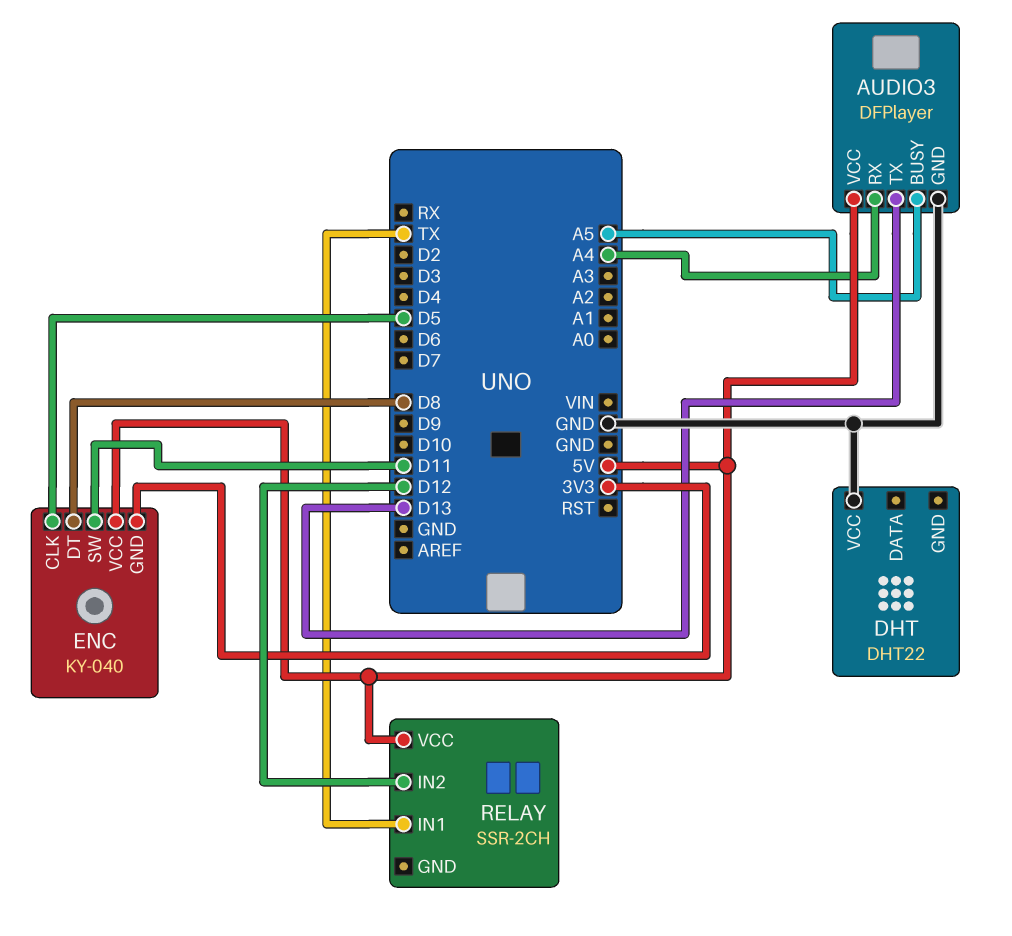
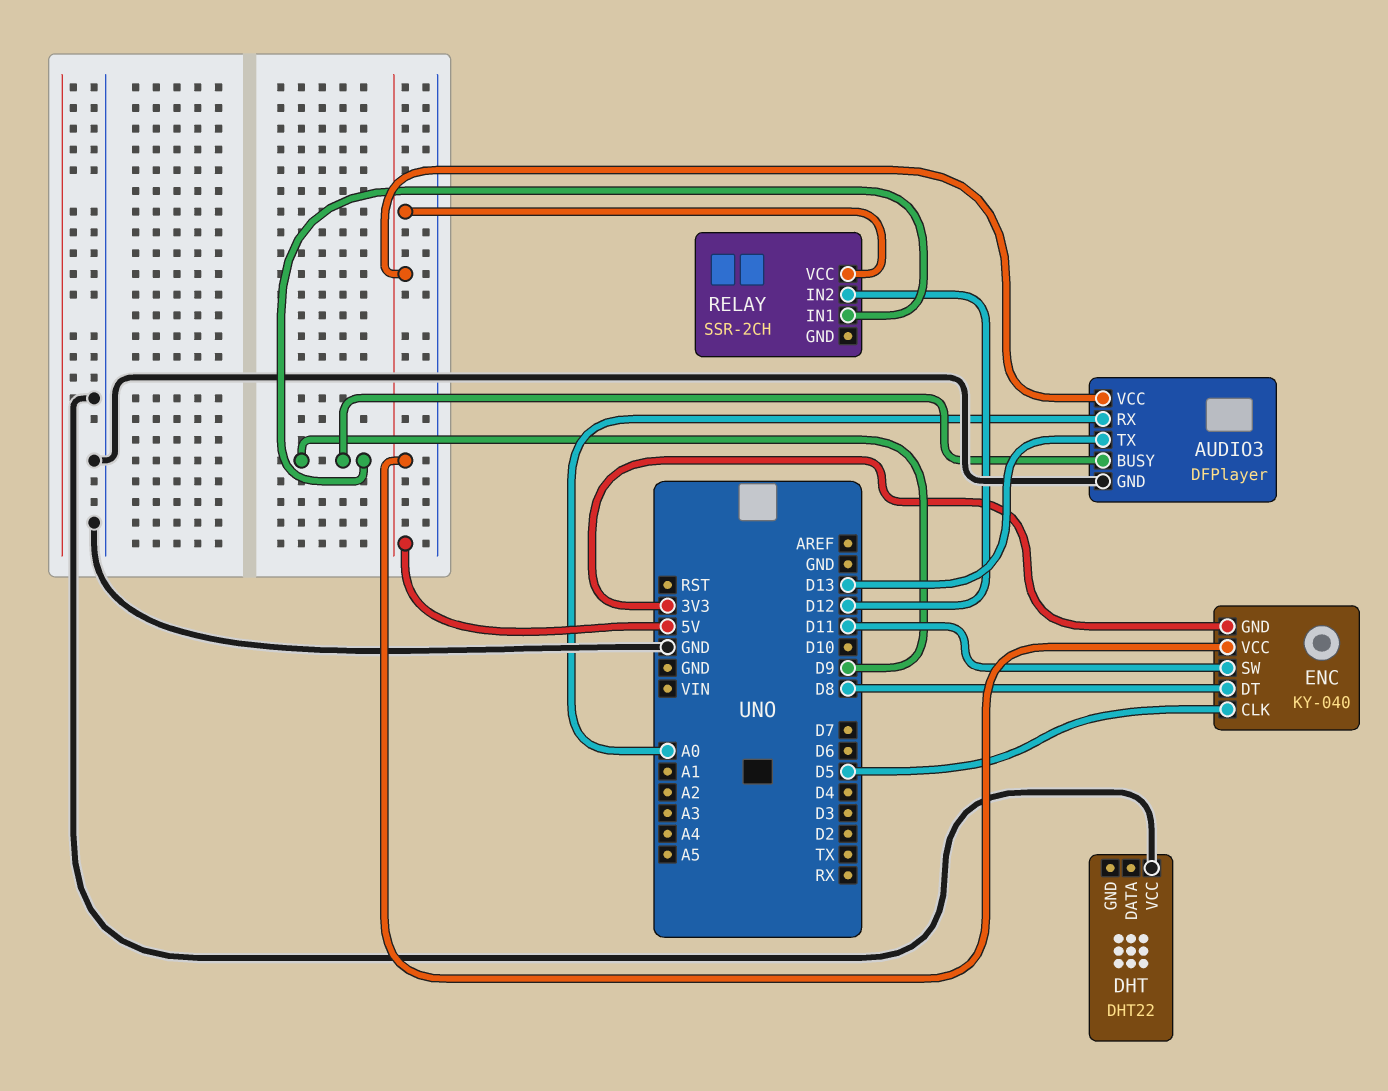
AUDIO3 pin BUSY: A5 -> D9
AUDIO3 pin RX: A4 -> A0
RELAY pin IN1: TX -> D9

